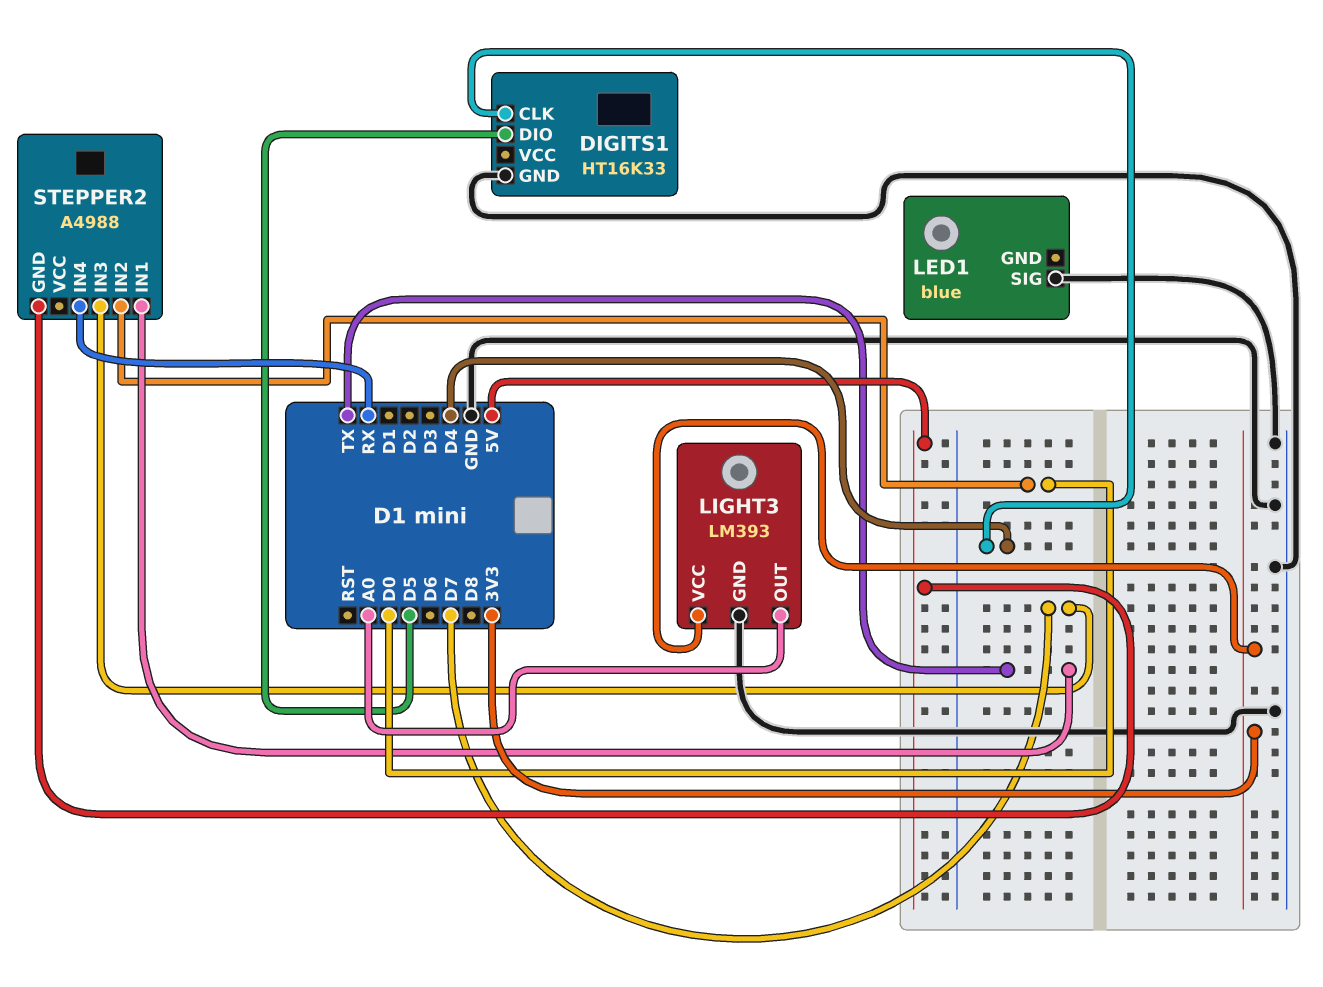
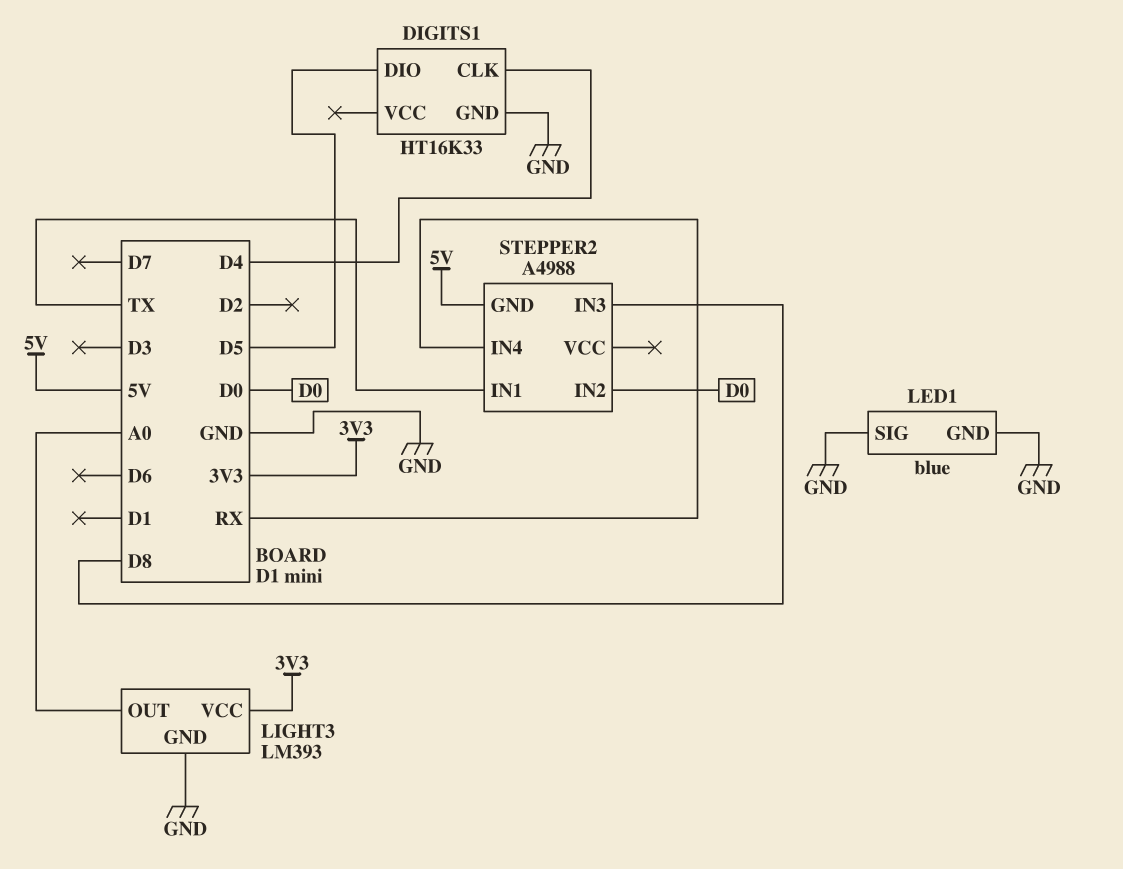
LED1 pin GND: none -> GND
STEPPER2 pin IN3: D7 -> D8

